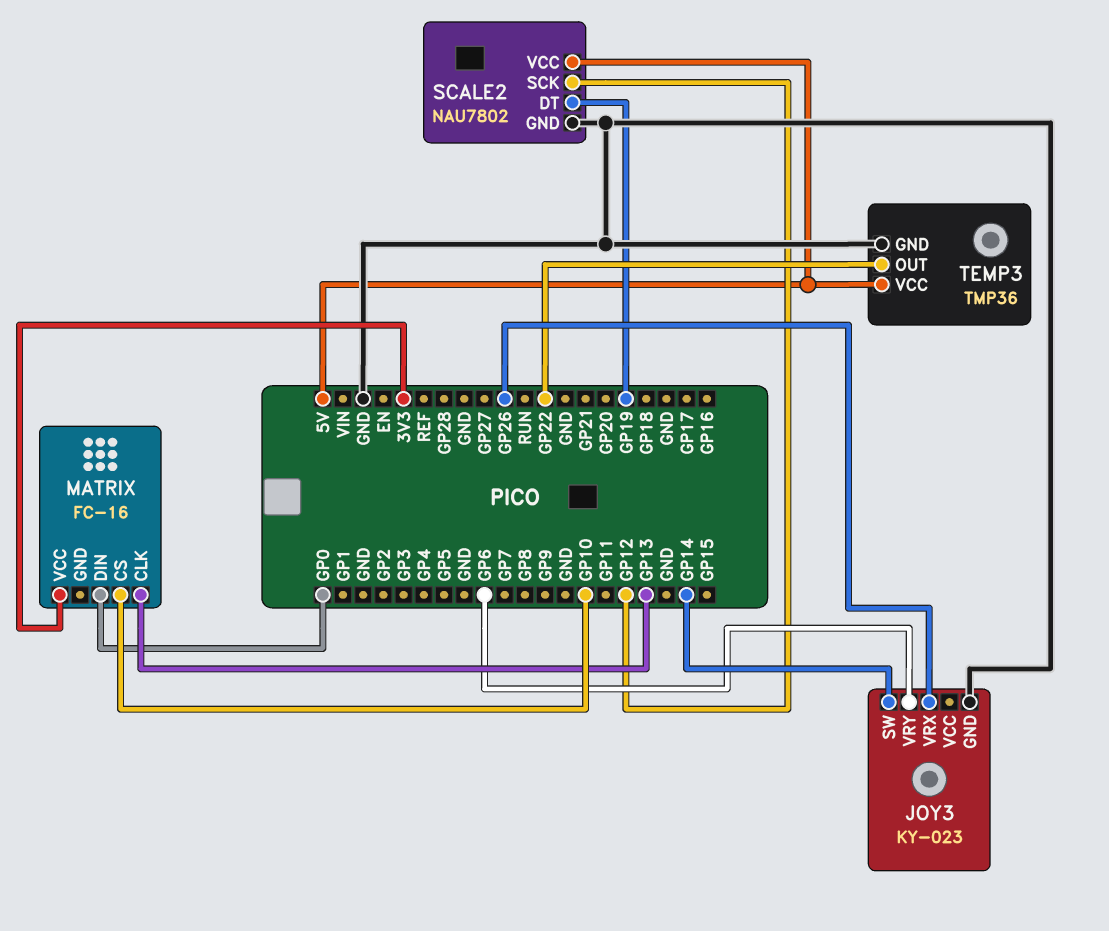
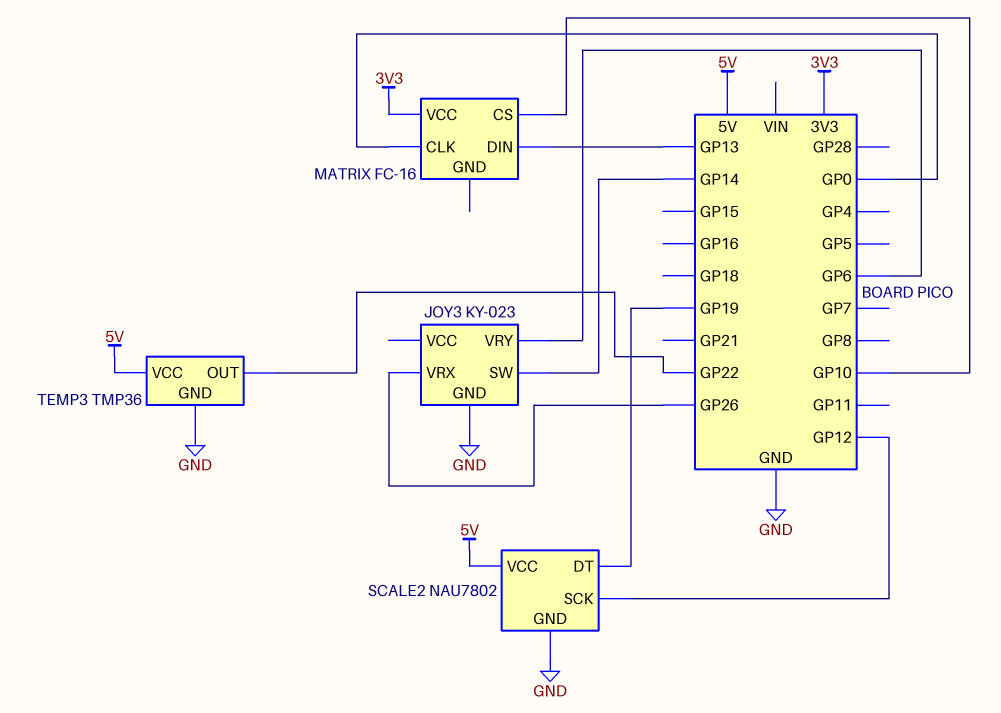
MATRIX pin CLK: GP13 -> GP0
MATRIX pin DIN: GP0 -> GP13

